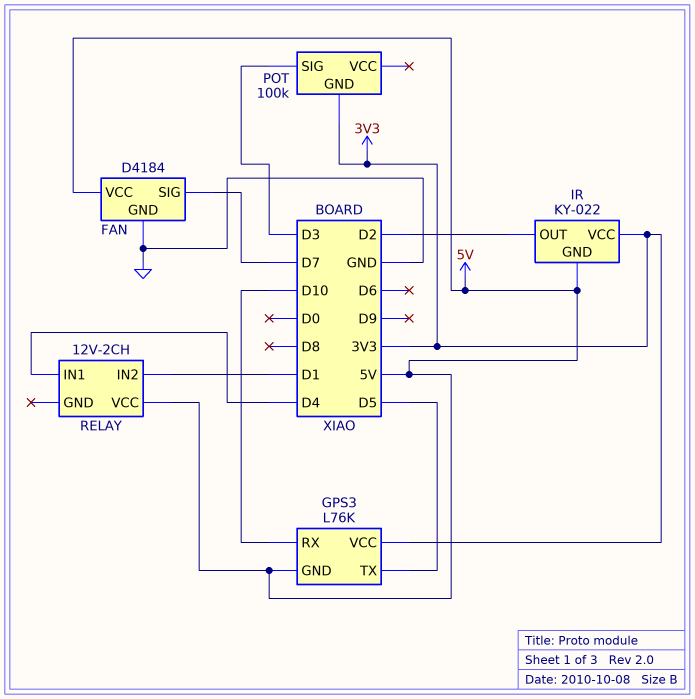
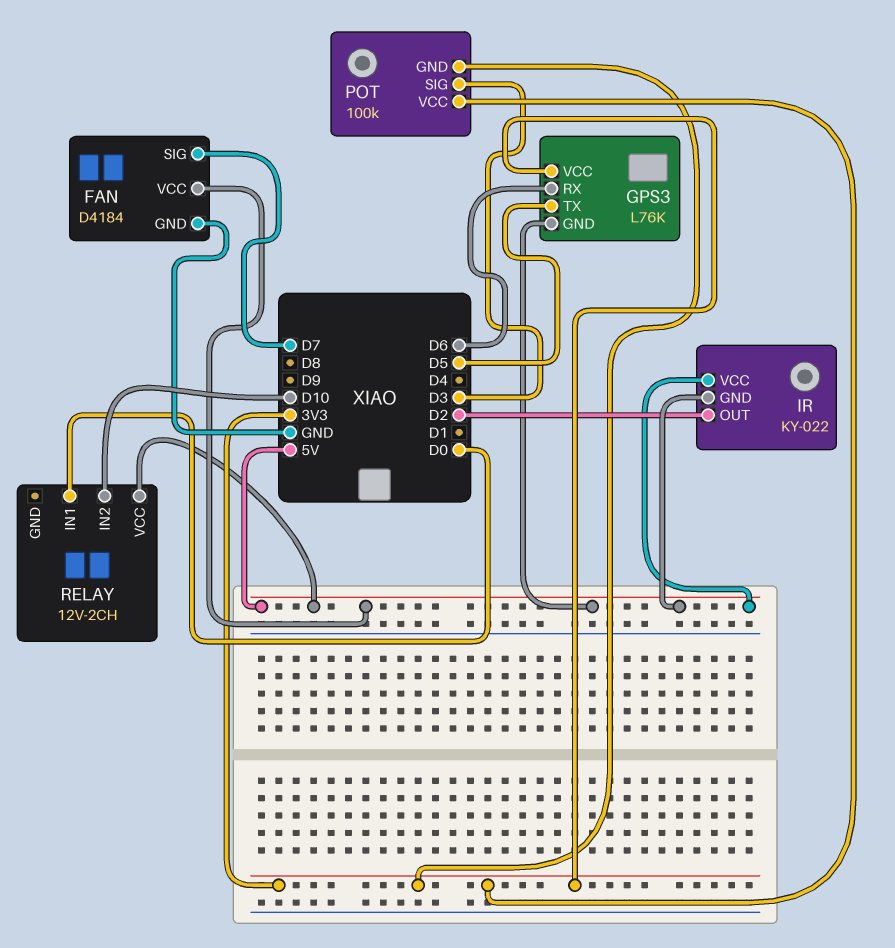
GPS3 pin RX: D10 -> D6
IR pin VCC: 3V3 -> 5V
POT pin VCC: none -> 3V3
RELAY pin IN1: D4 -> D0
RELAY pin IN2: D1 -> D10

